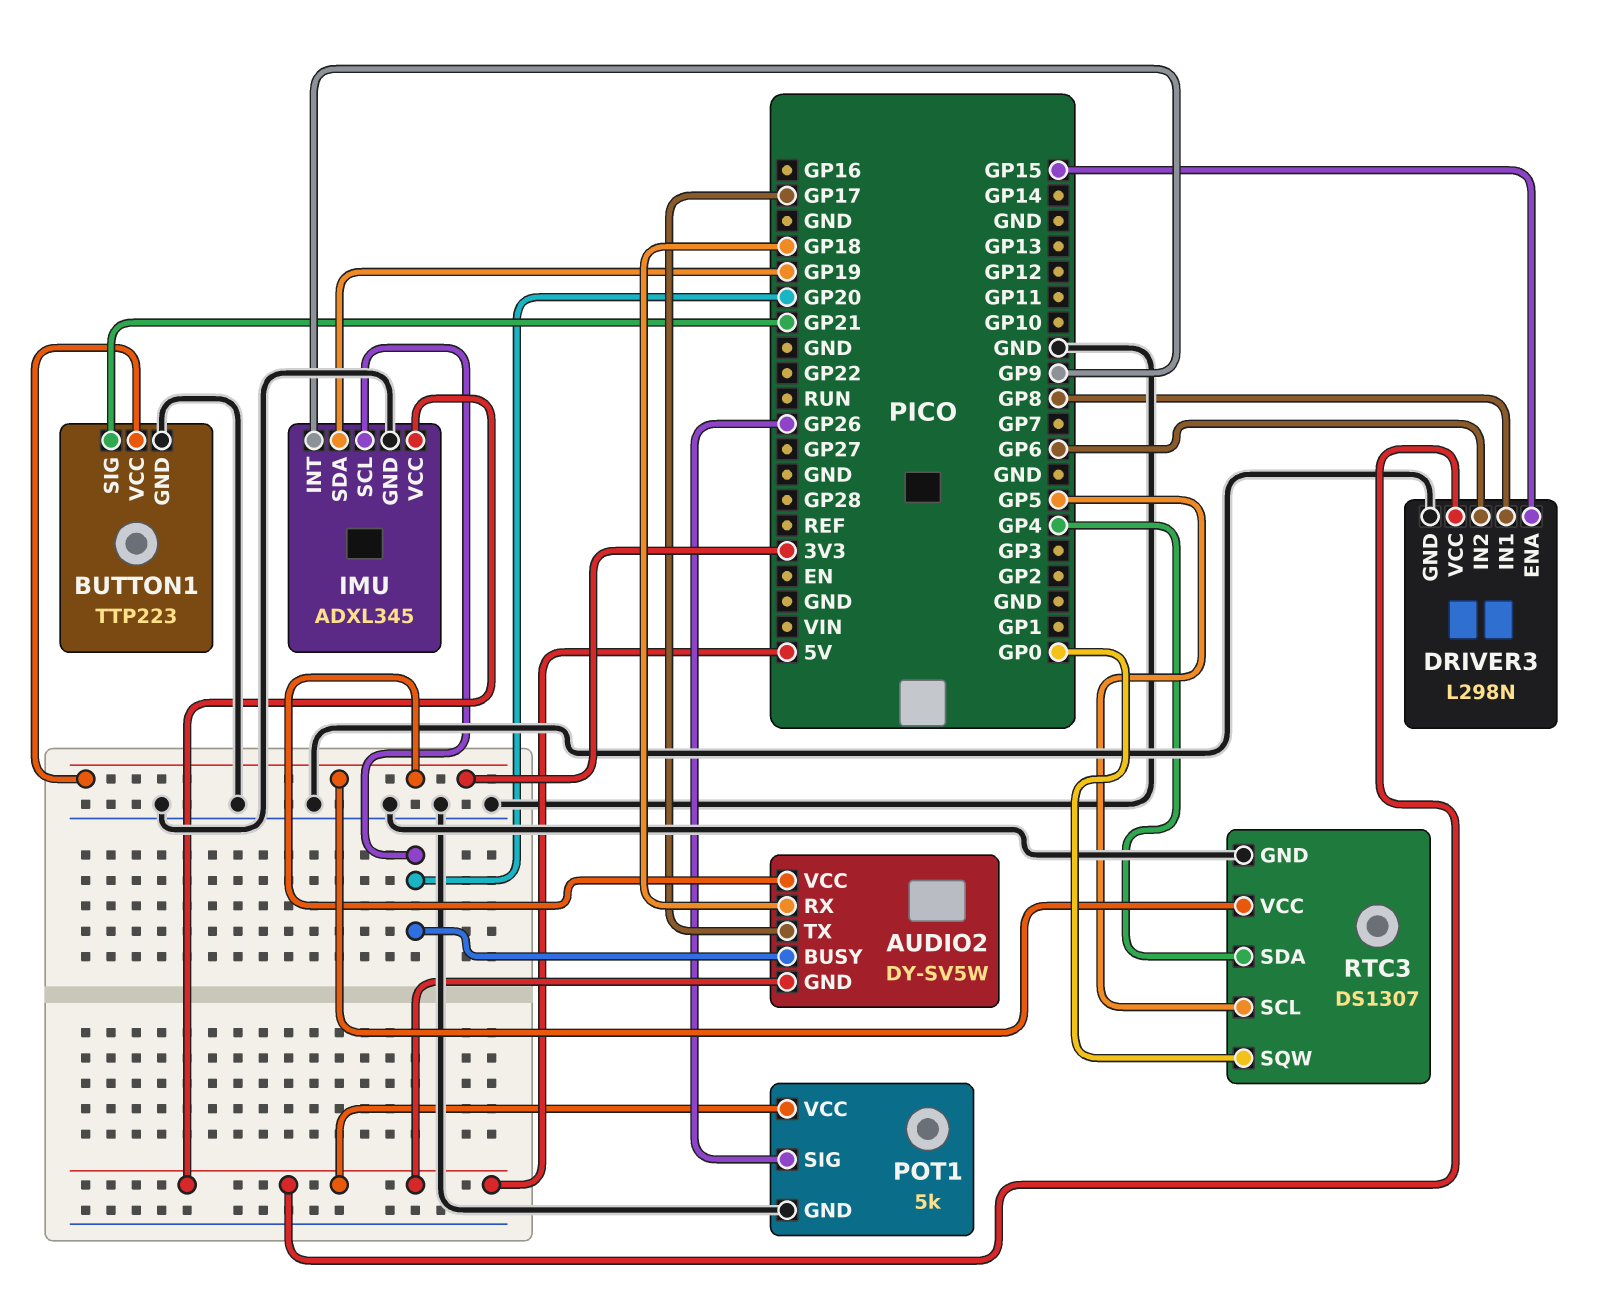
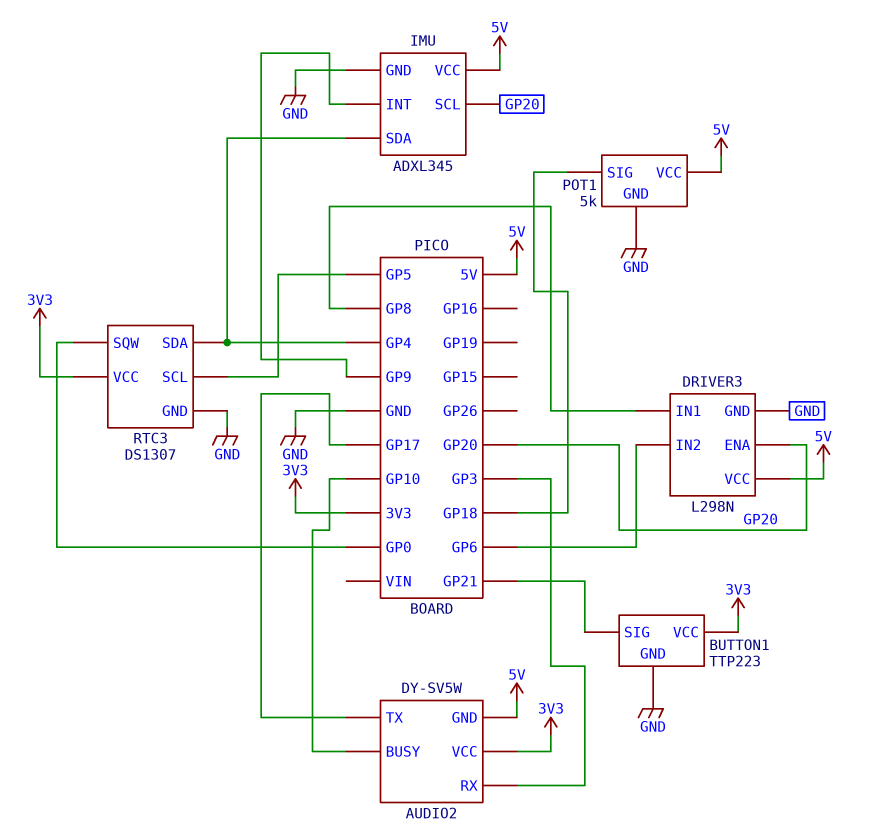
AUDIO2 pin BUSY: GP20 -> GP10
AUDIO2 pin RX: GP18 -> GP3
DRIVER3 pin ENA: GP15 -> GP20
IMU pin SDA: GP19 -> GP4
POT1 pin SIG: GP26 -> GP18

